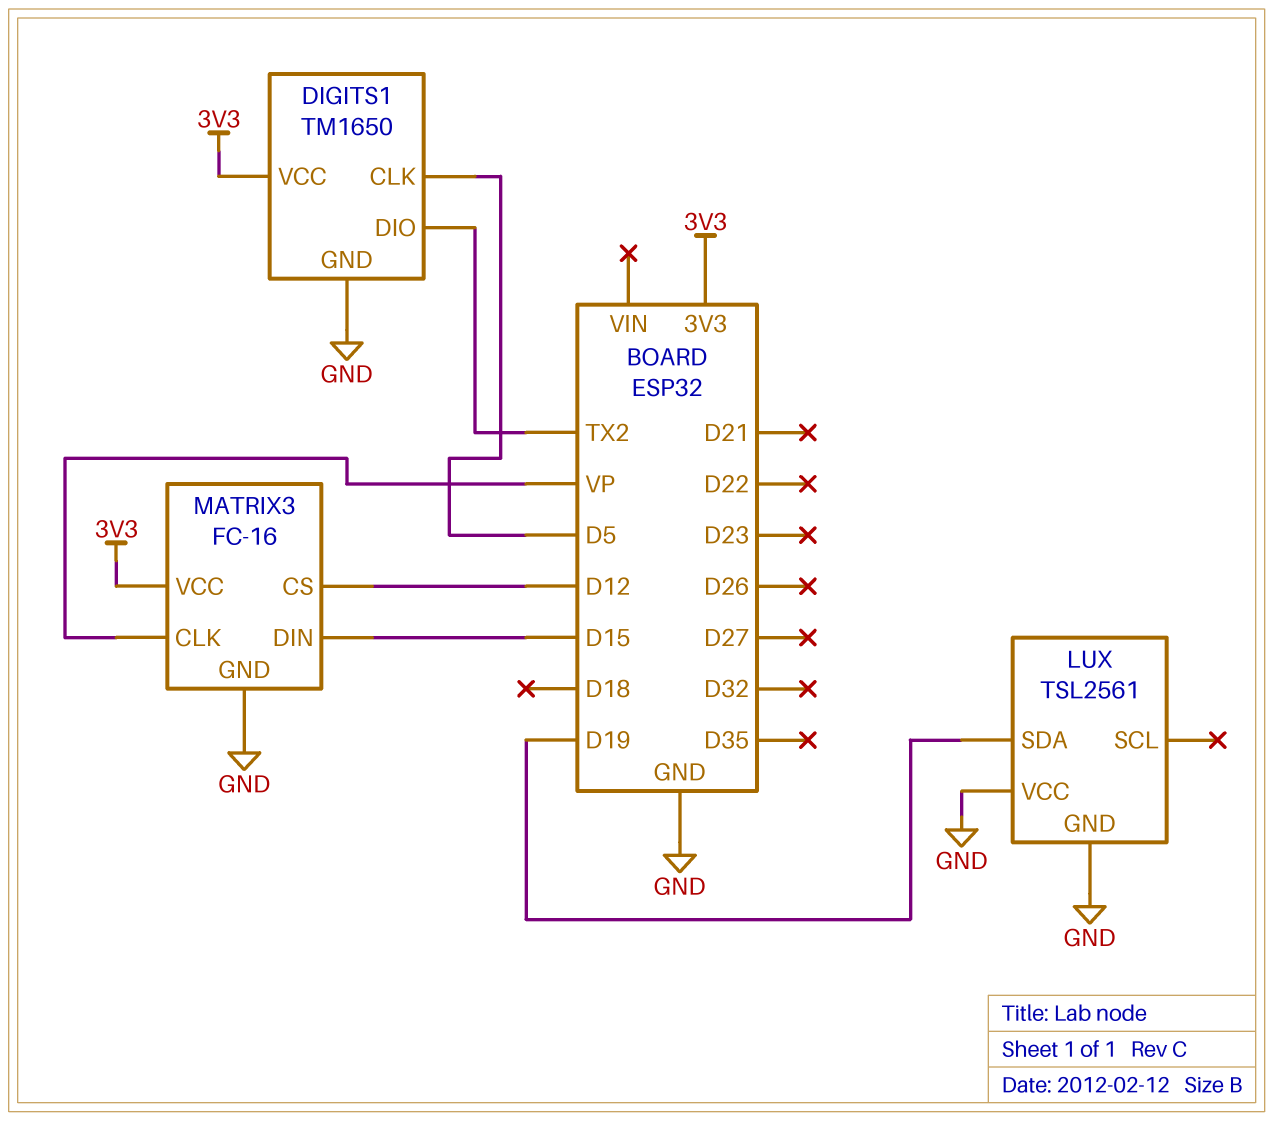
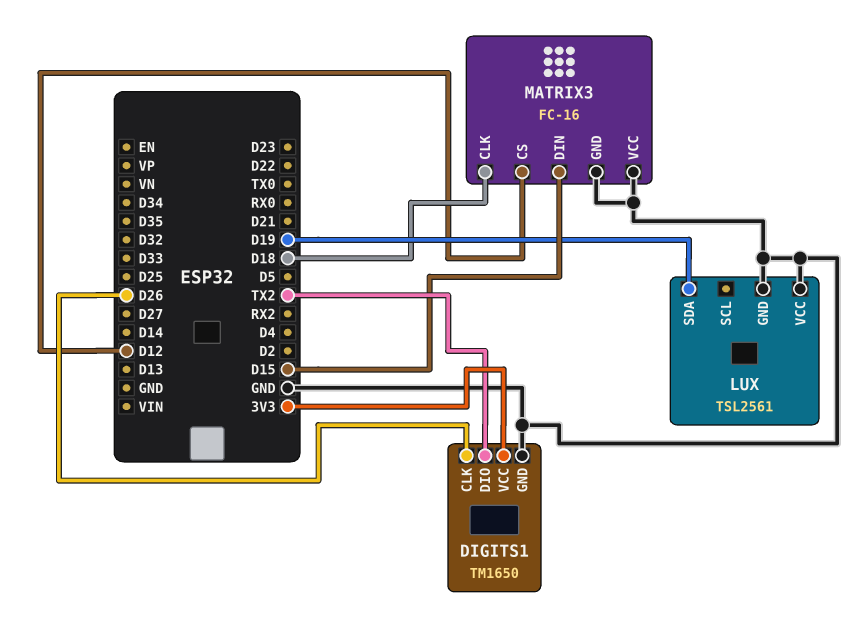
DIGITS1 pin CLK: D5 -> D26
MATRIX3 pin CLK: VP -> D18
MATRIX3 pin VCC: 3V3 -> GND

